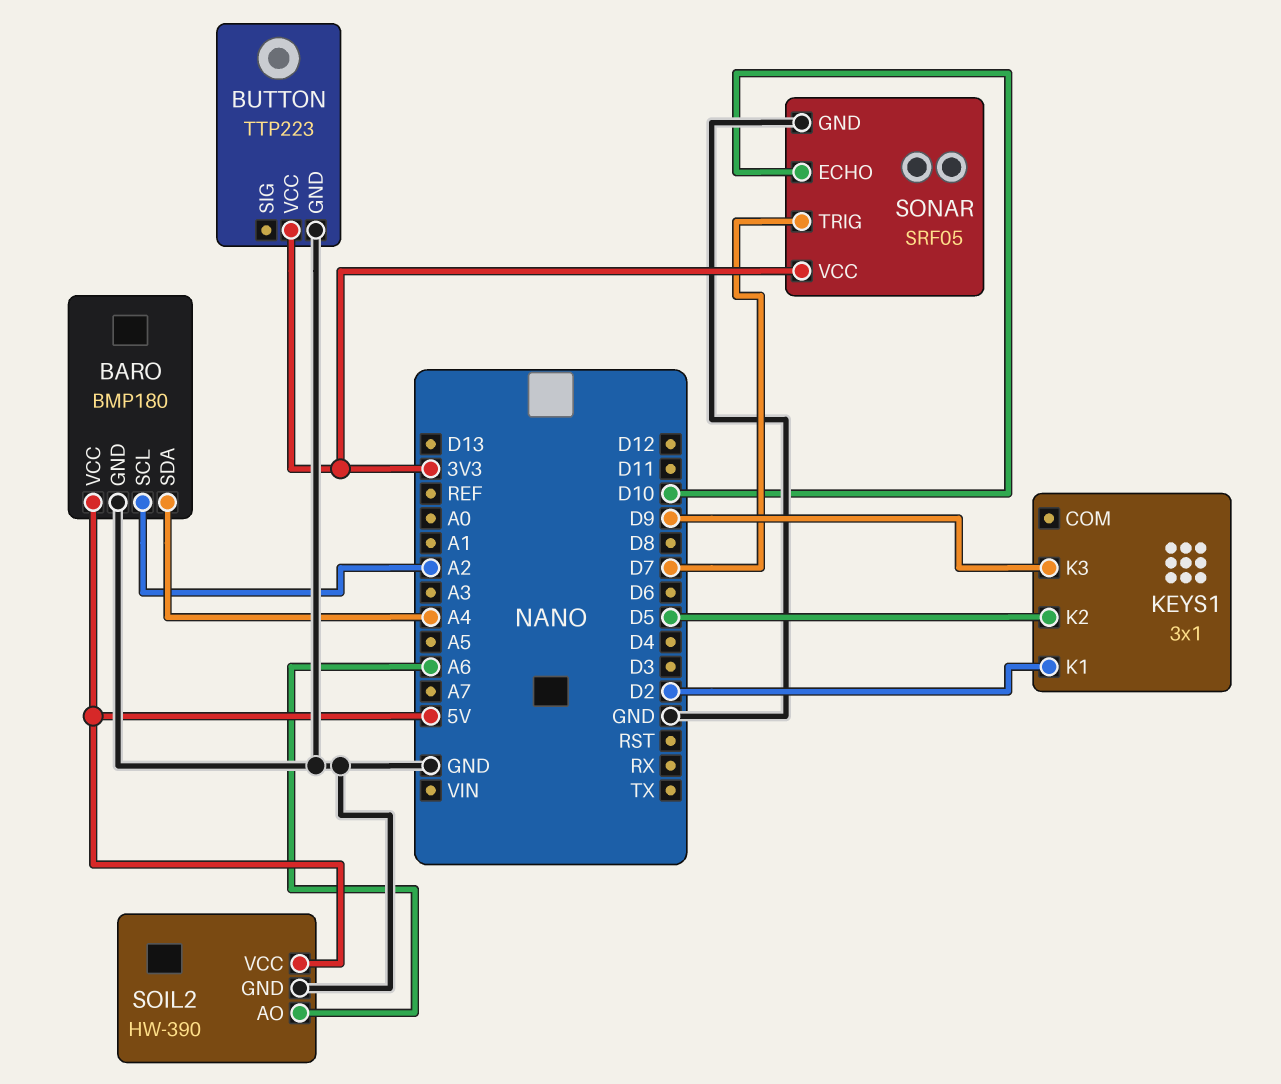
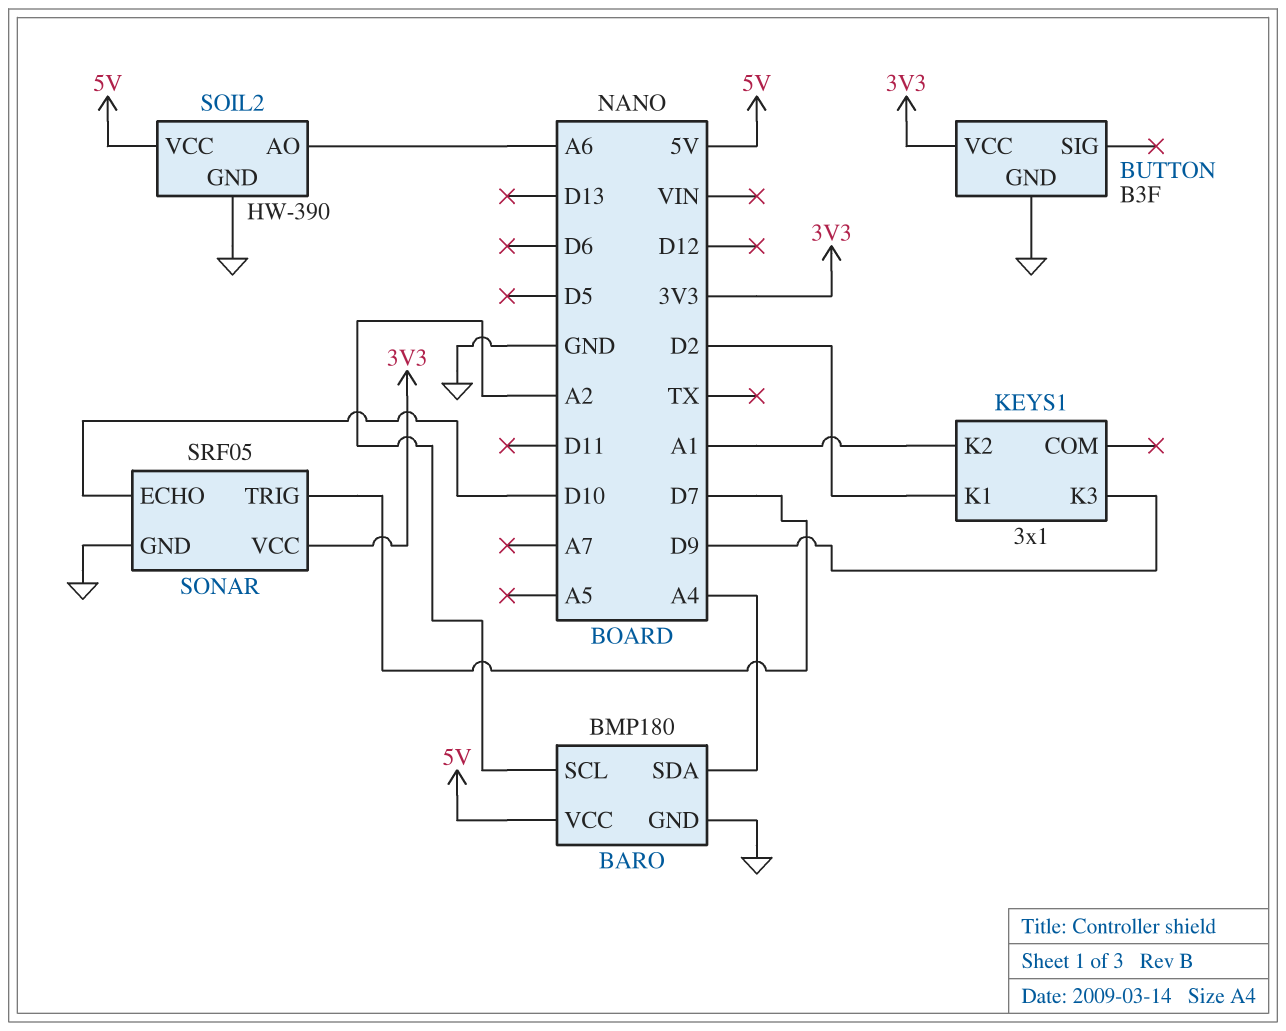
BUTTON: TTP223 -> B3F
KEYS1 pin K2: D5 -> A1

